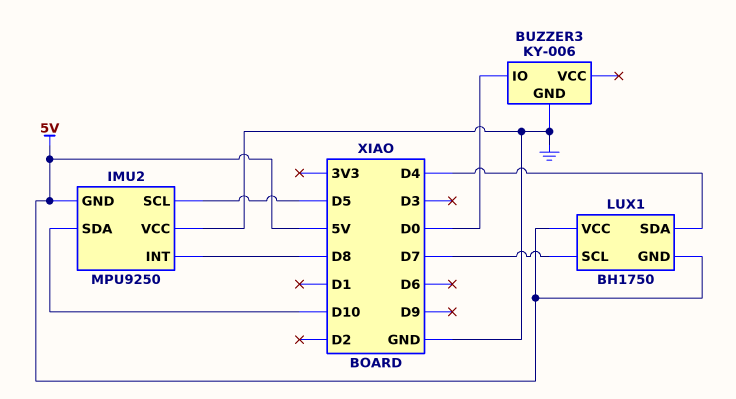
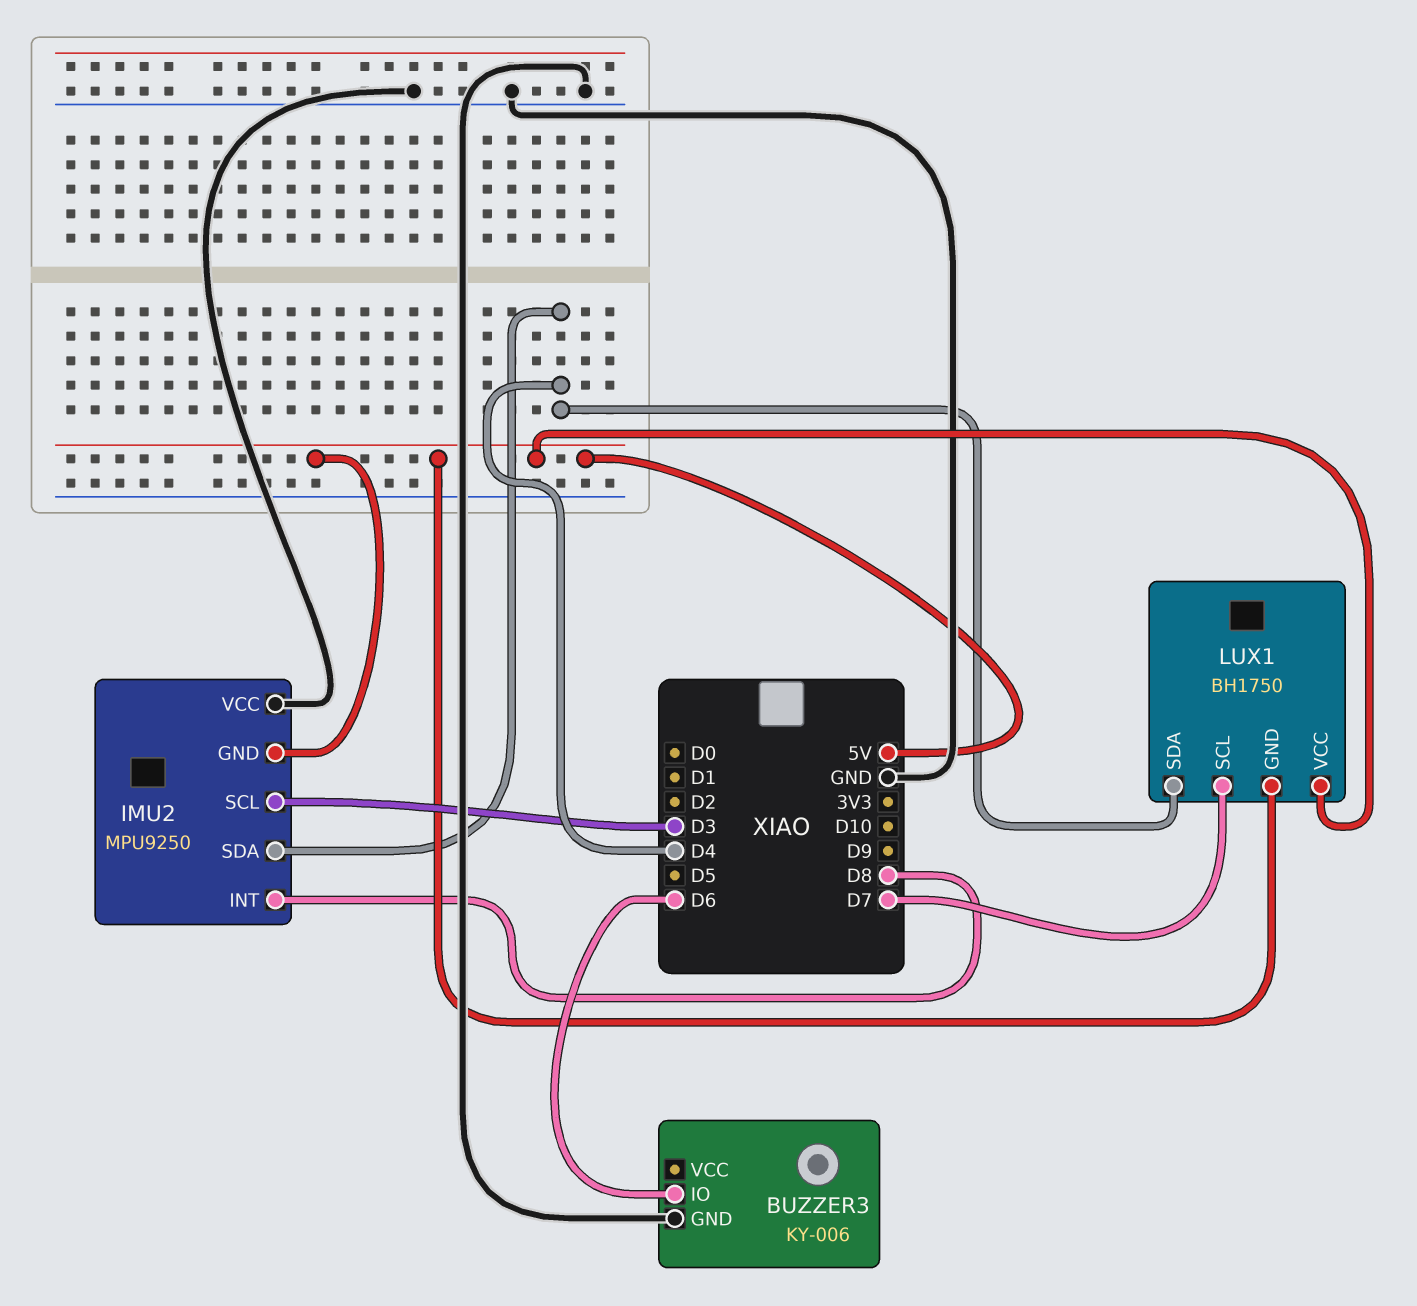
BUZZER3 pin IO: D0 -> D6
IMU2 pin SCL: D5 -> D3
IMU2 pin SDA: D10 -> D4

